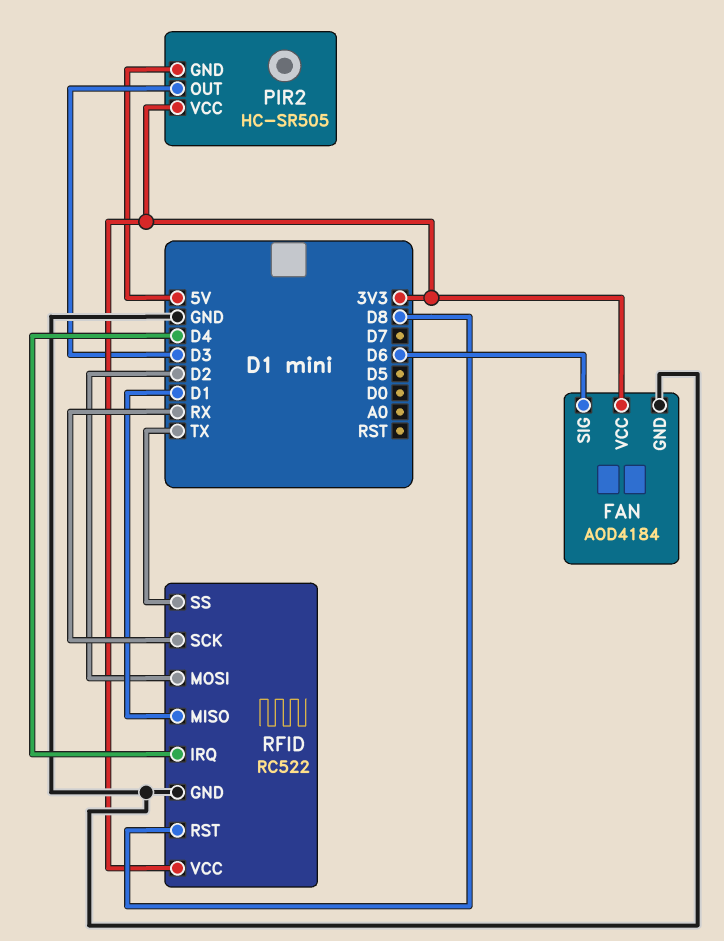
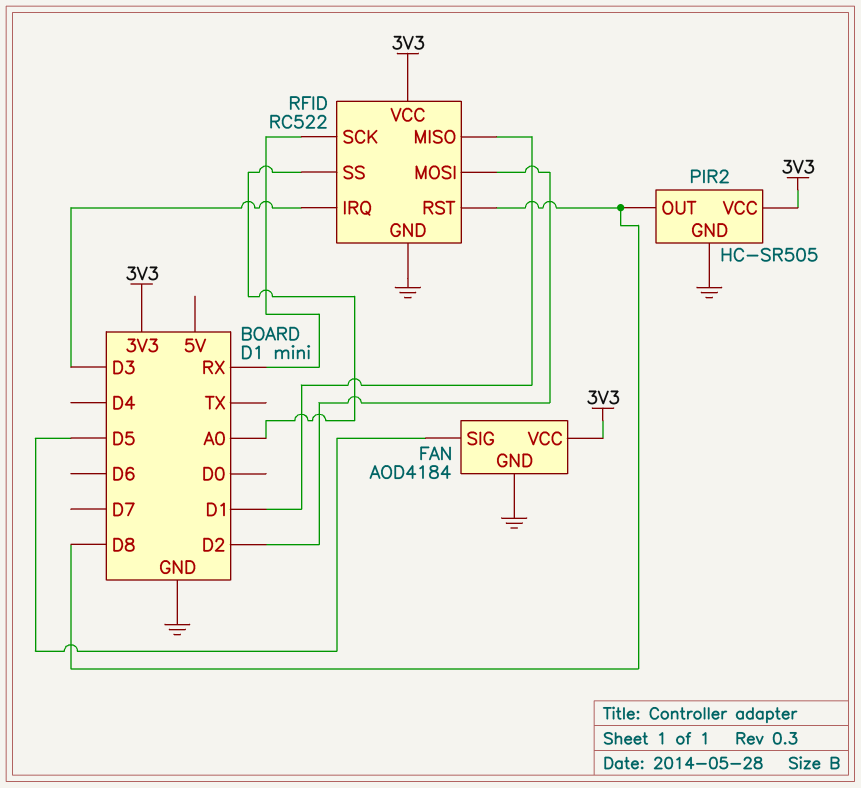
FAN pin SIG: D6 -> D5
PIR2 pin GND: 5V -> GND
PIR2 pin OUT: D3 -> D8
RFID pin IRQ: D4 -> D3
RFID pin SS: TX -> A0

